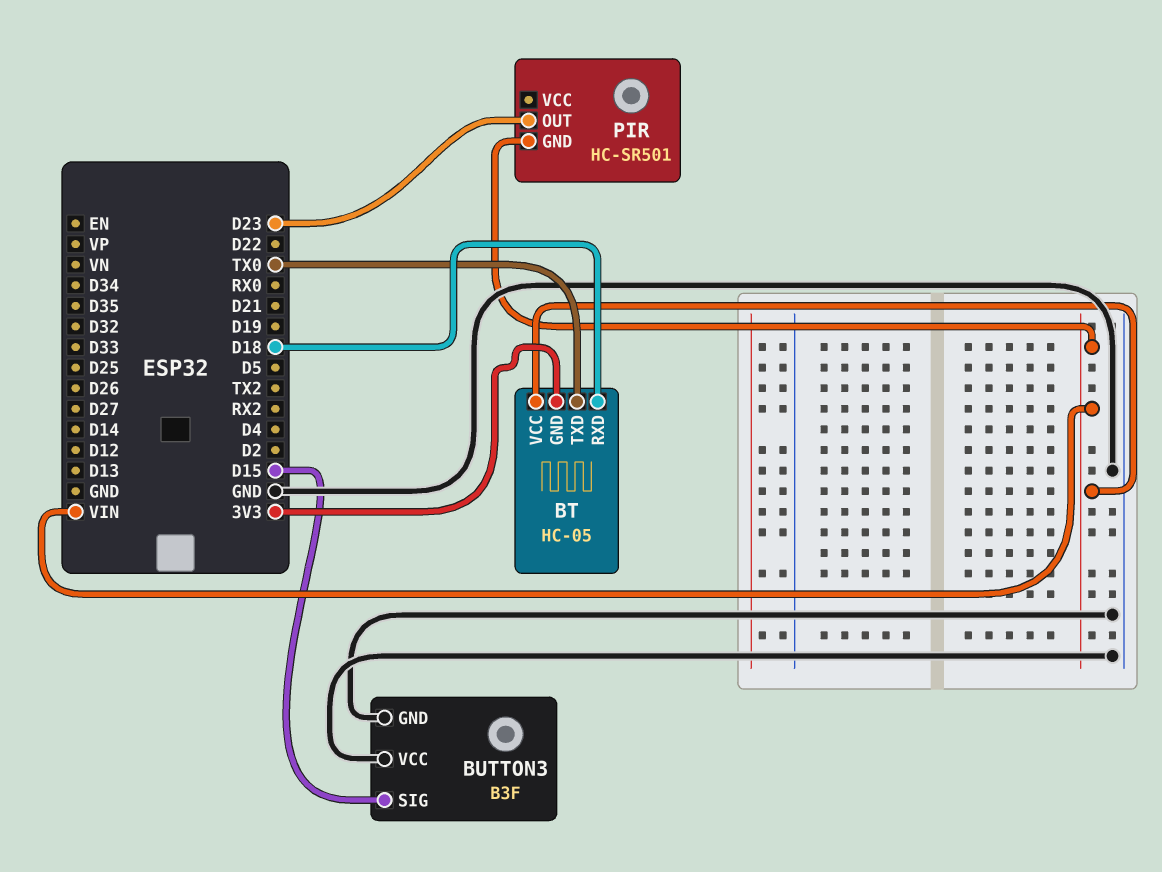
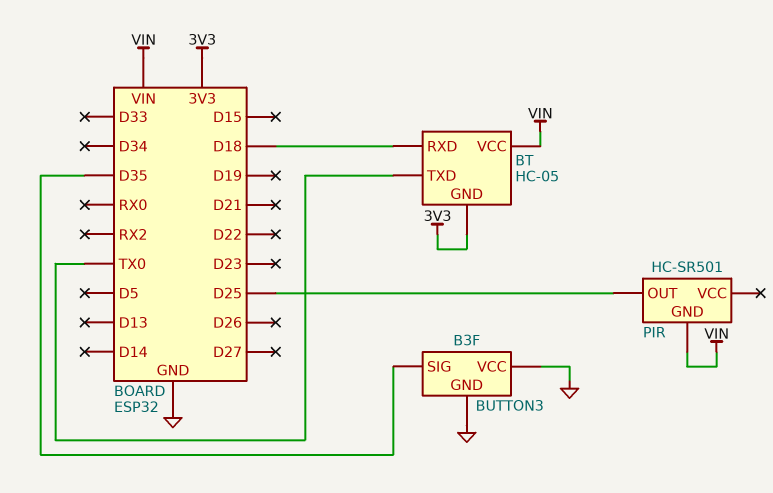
BUTTON3 pin SIG: D15 -> D35
PIR pin OUT: D23 -> D25

